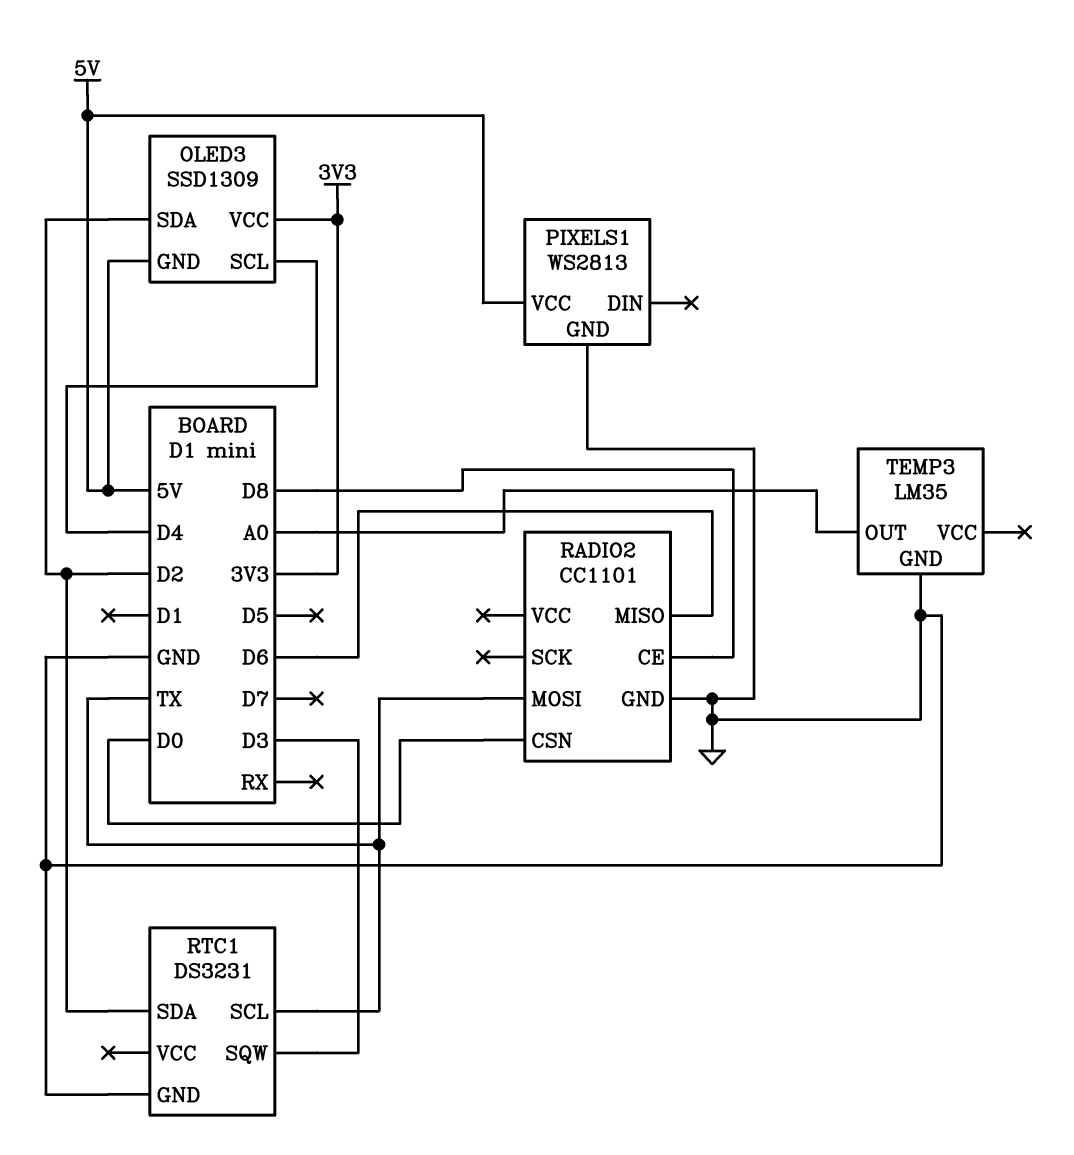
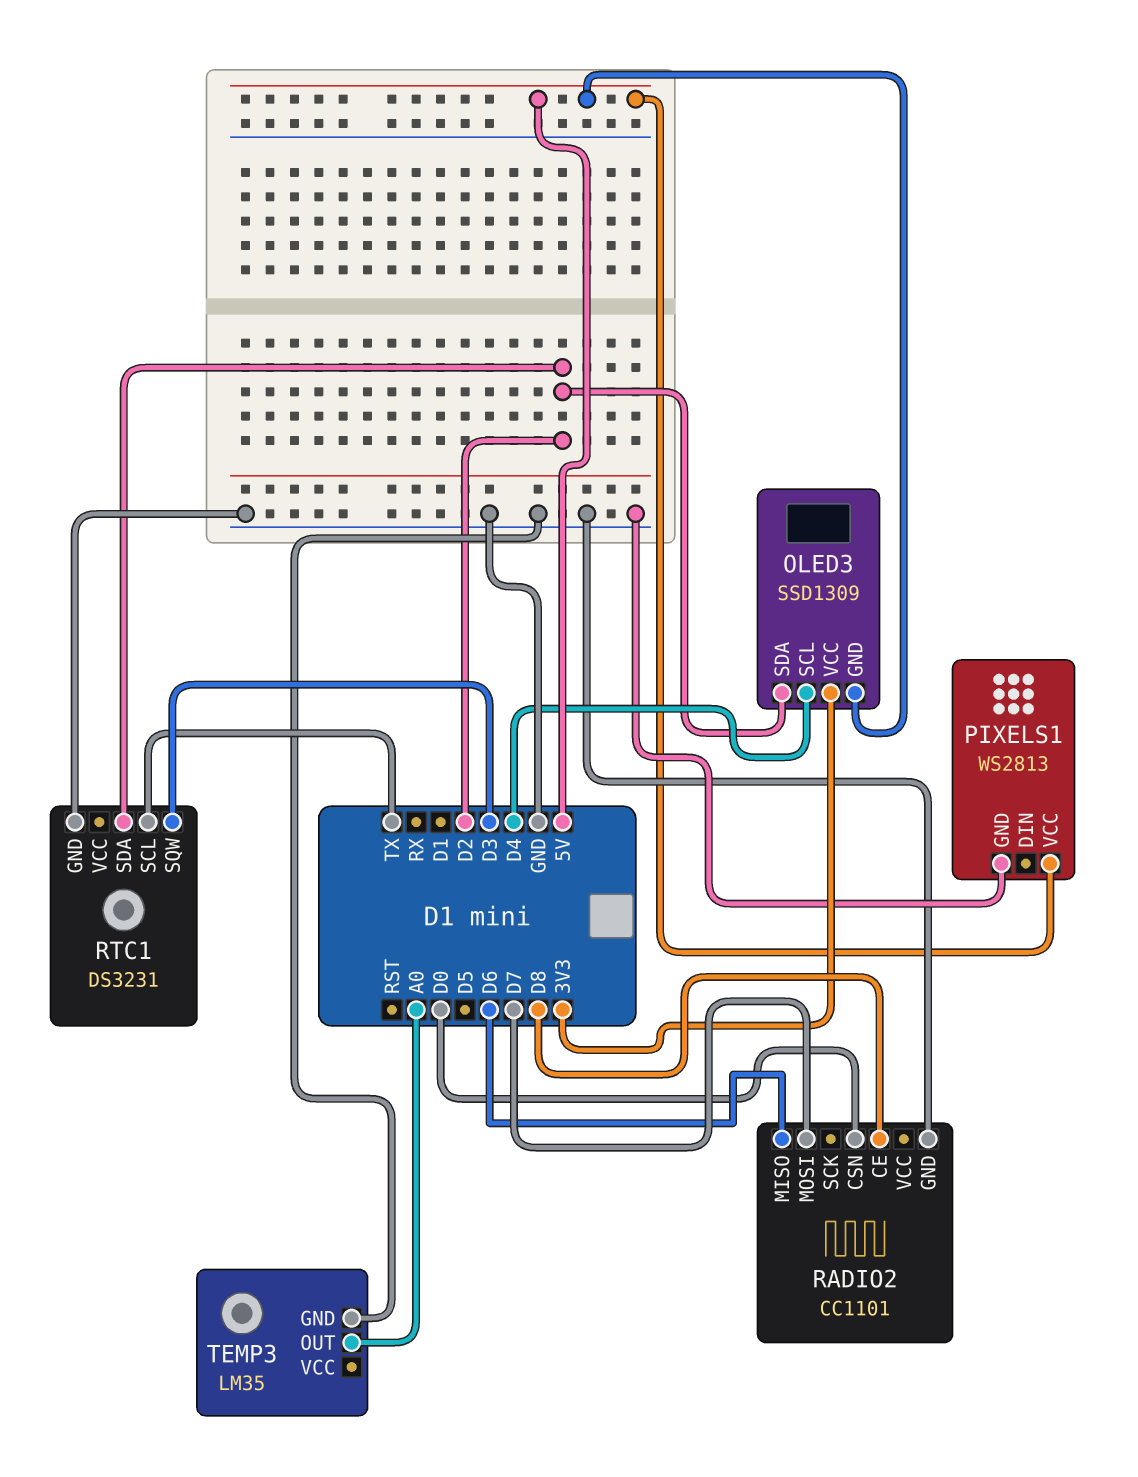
RADIO2 pin MOSI: TX -> D7

